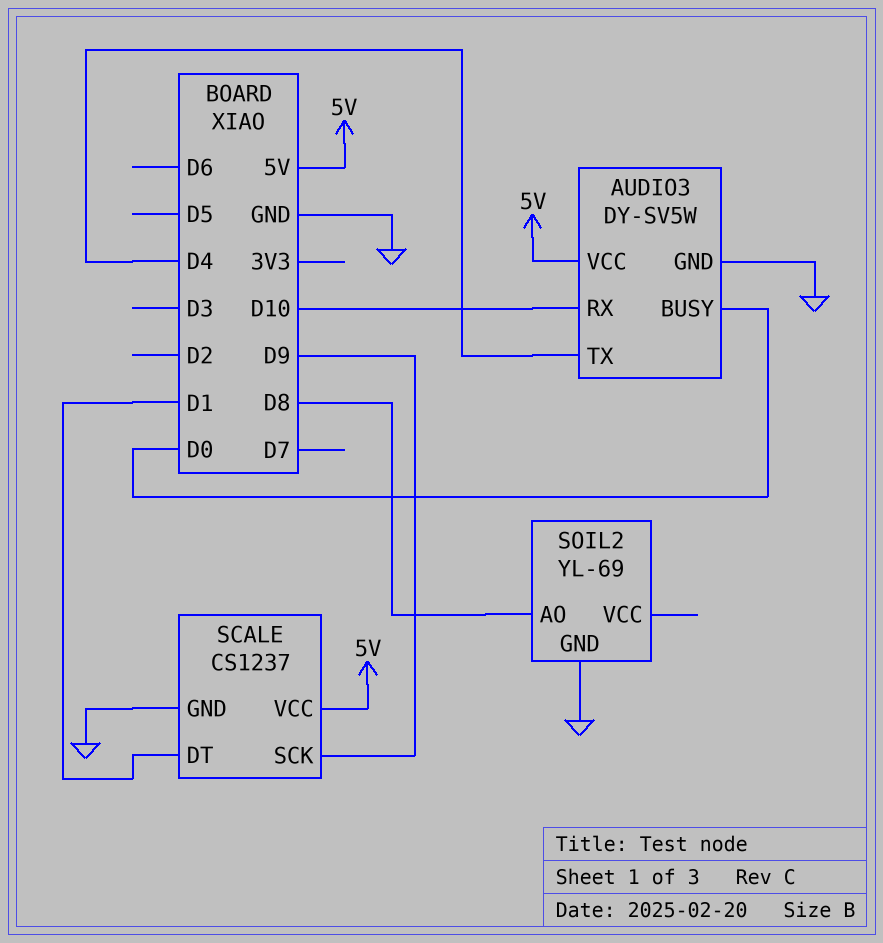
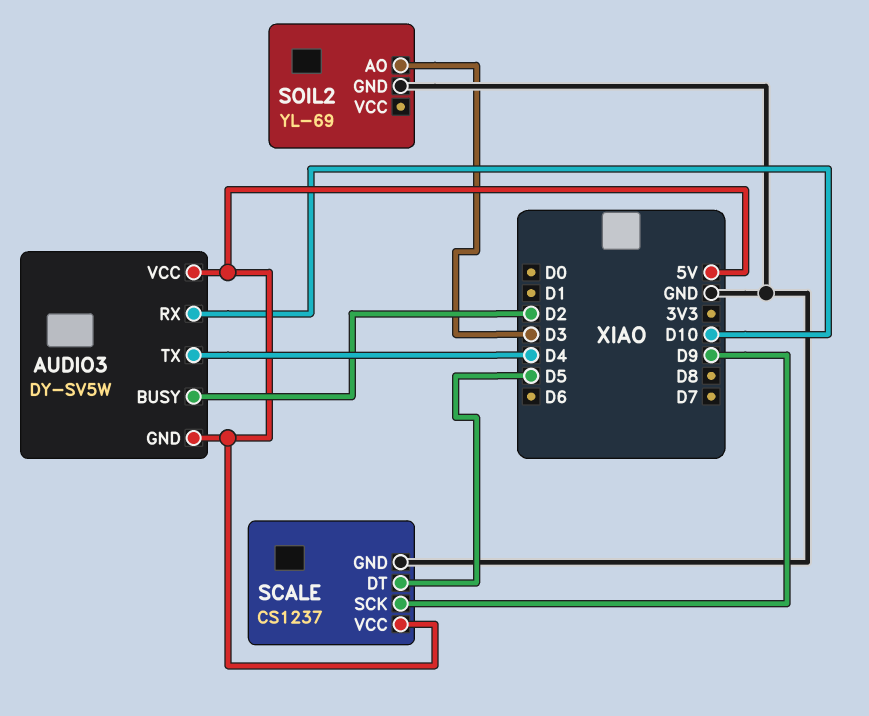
AUDIO3 pin BUSY: D0 -> D2
AUDIO3 pin GND: GND -> 5V
SCALE pin DT: D1 -> D5
SOIL2 pin AO: D8 -> D3

